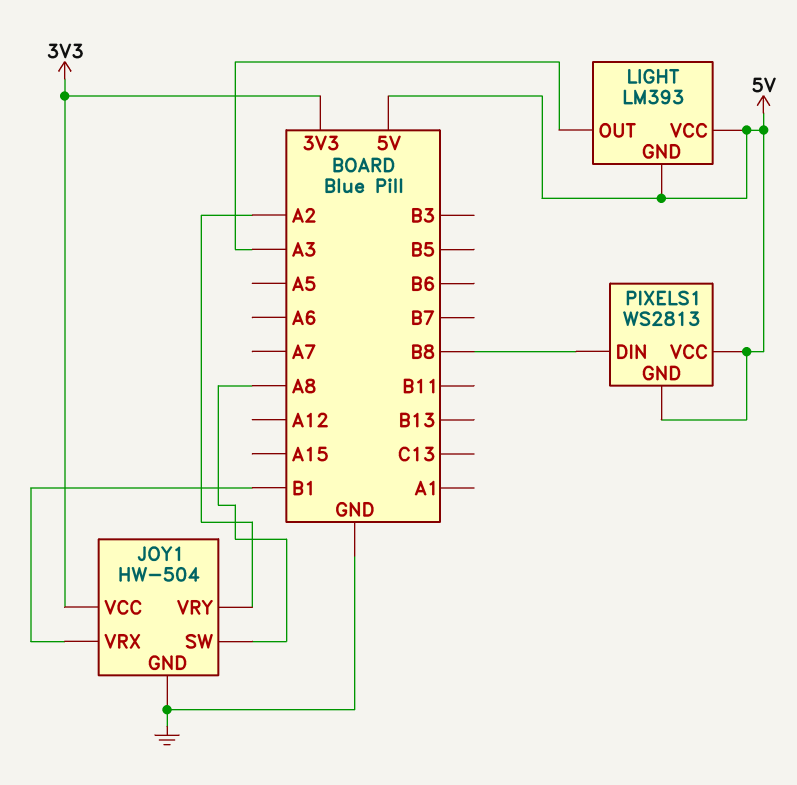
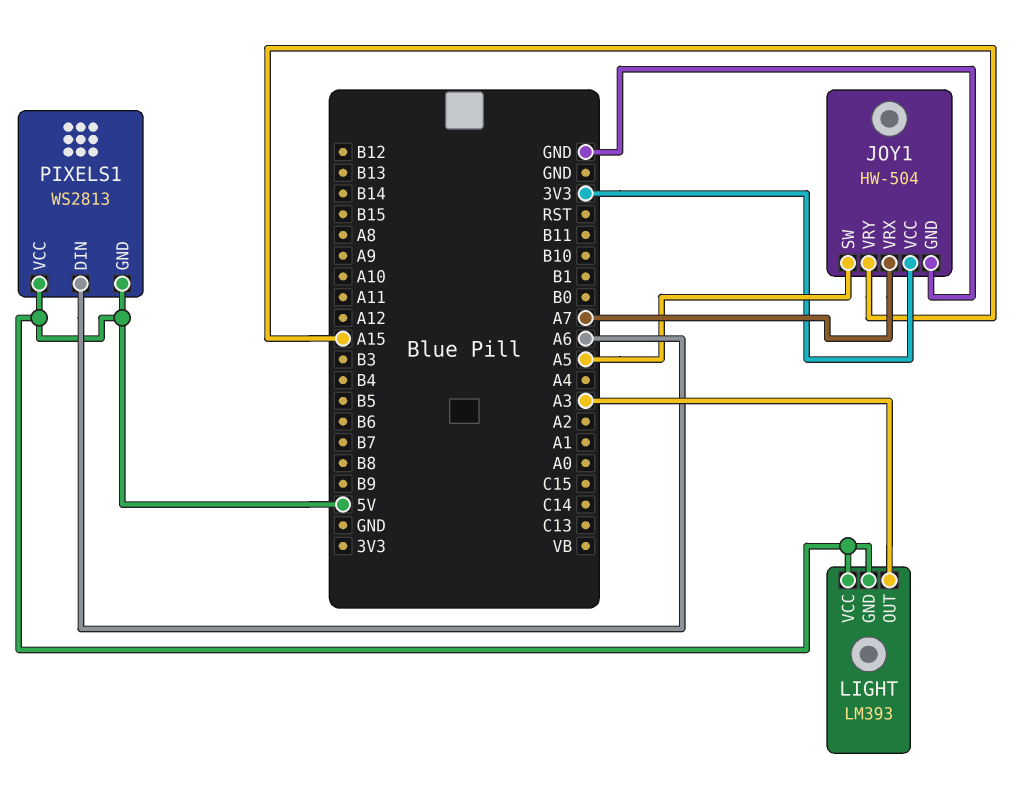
JOY1 pin SW: A8 -> A5
JOY1 pin VRX: B1 -> A7
JOY1 pin VRY: A2 -> A15
PIXELS1 pin DIN: B8 -> A6

